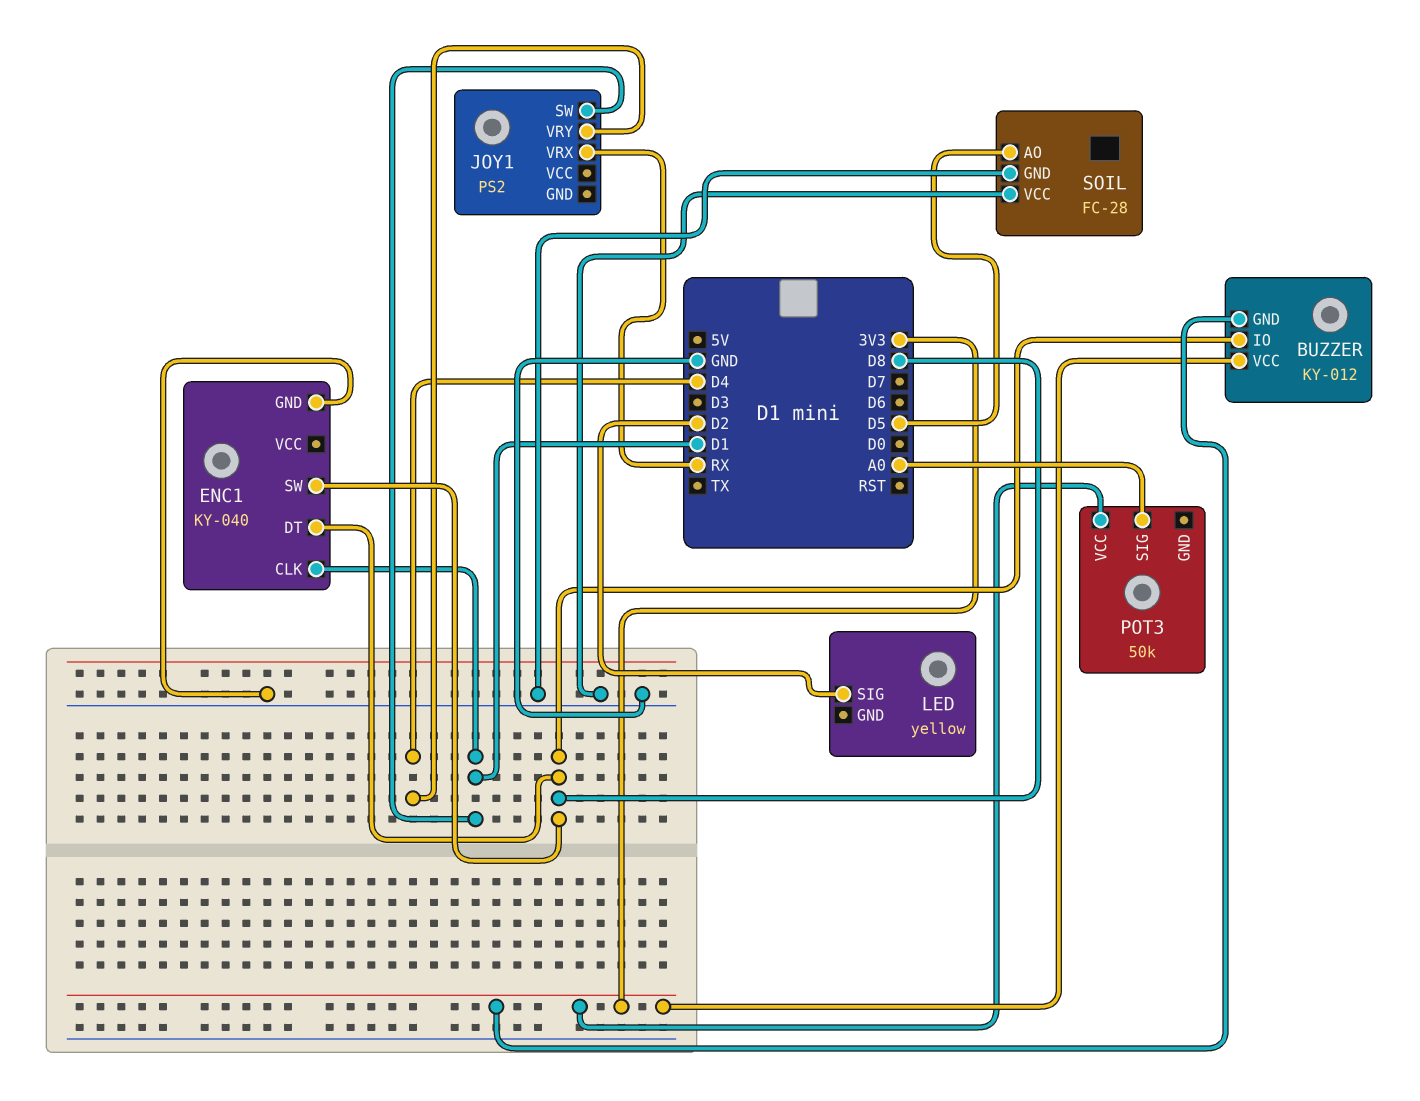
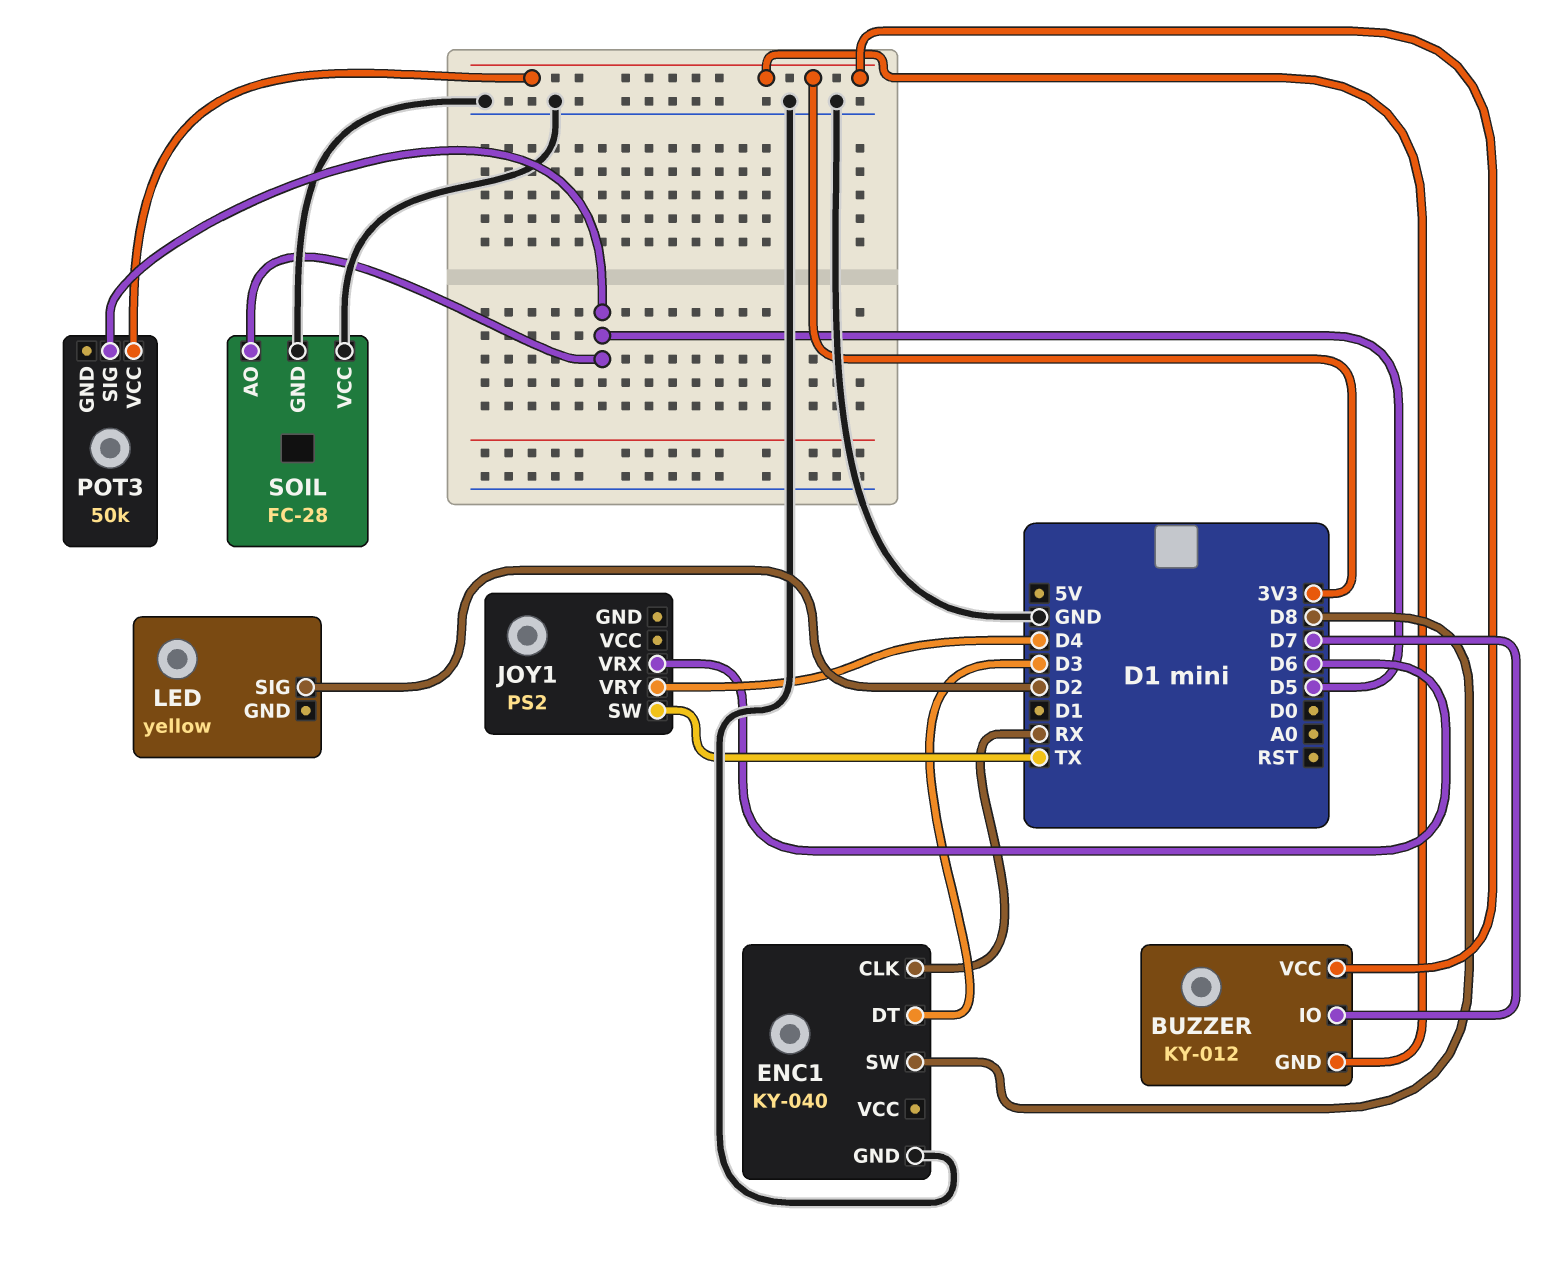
BUZZER pin IO: D8 -> D7
ENC1 pin CLK: D1 -> RX
ENC1 pin DT: D8 -> D3
JOY1 pin SW: D1 -> TX
JOY1 pin VRX: RX -> D6
POT3 pin SIG: A0 -> D5

